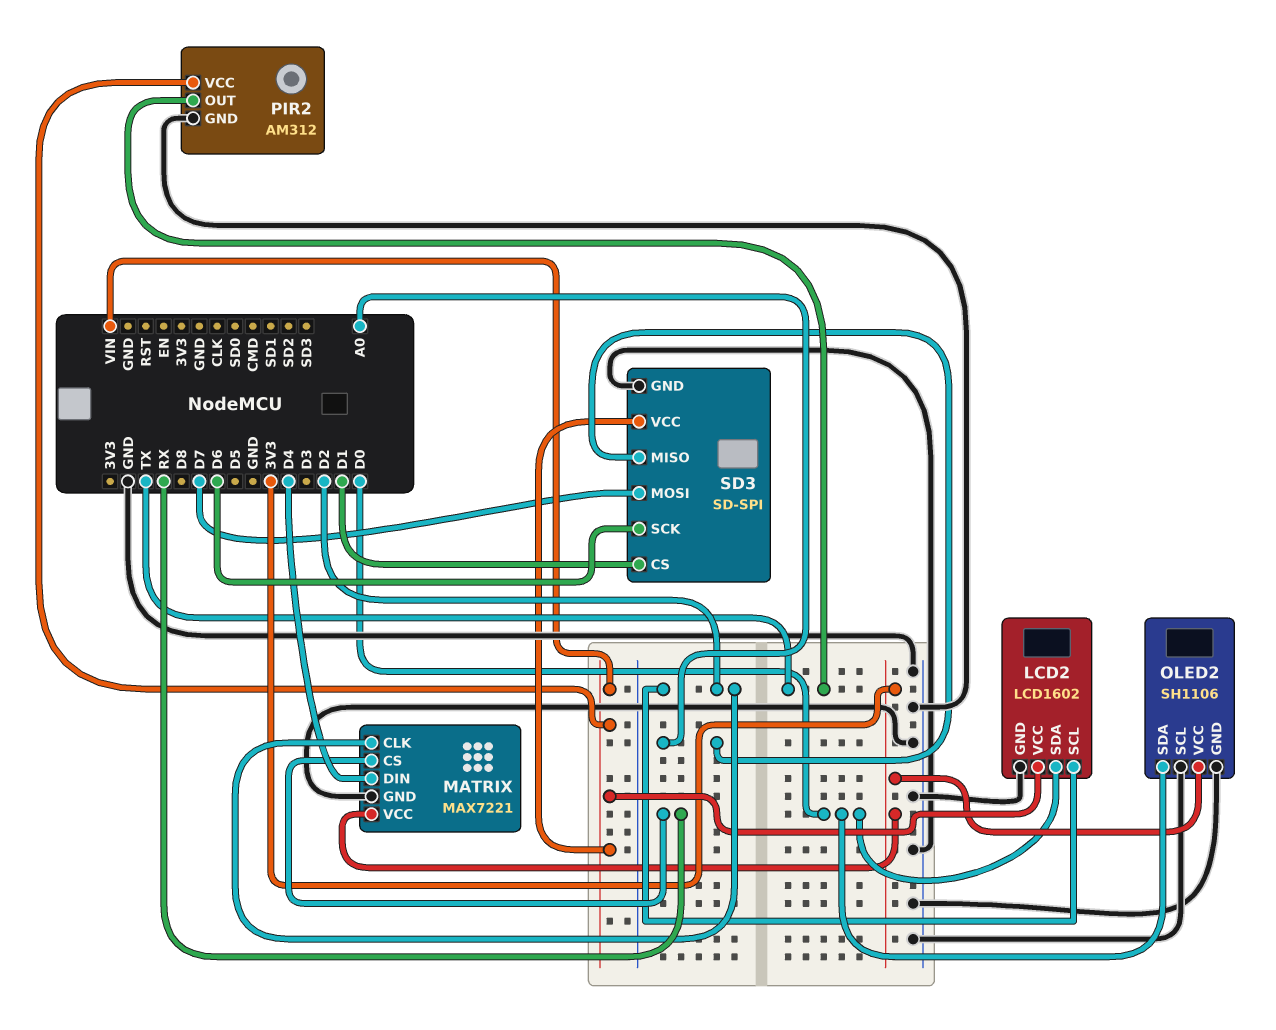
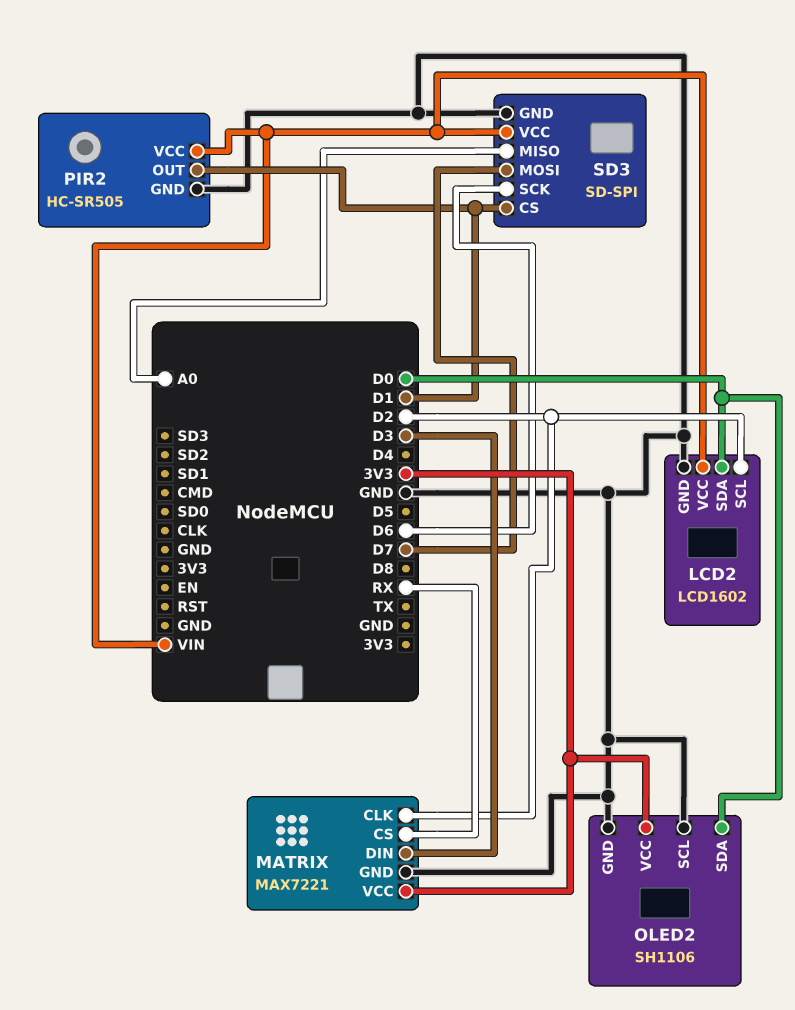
MATRIX pin DIN: D4 -> D3
PIR2: AM312 -> HC-SR505
PIR2 pin OUT: TX -> D1

